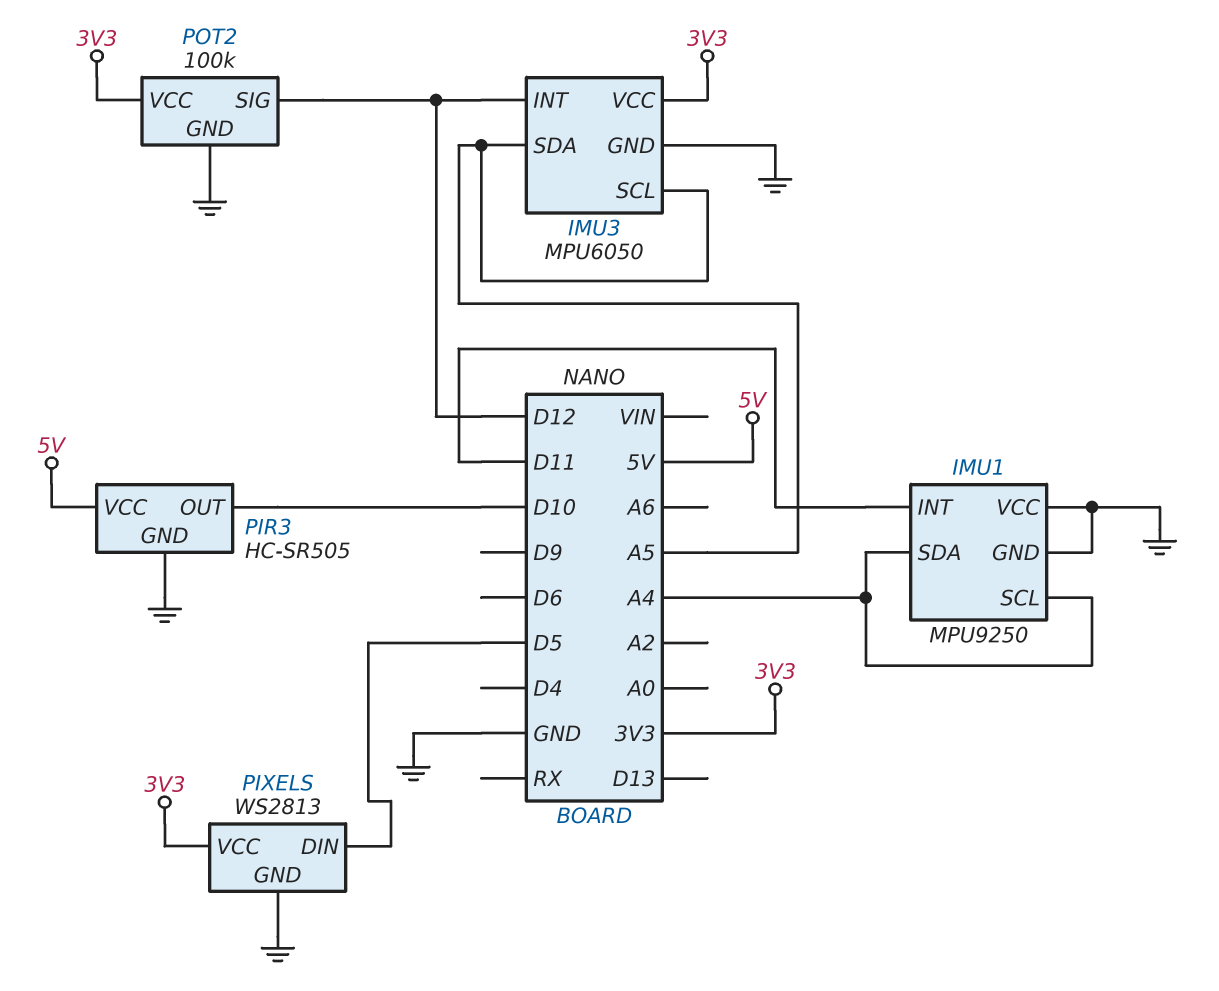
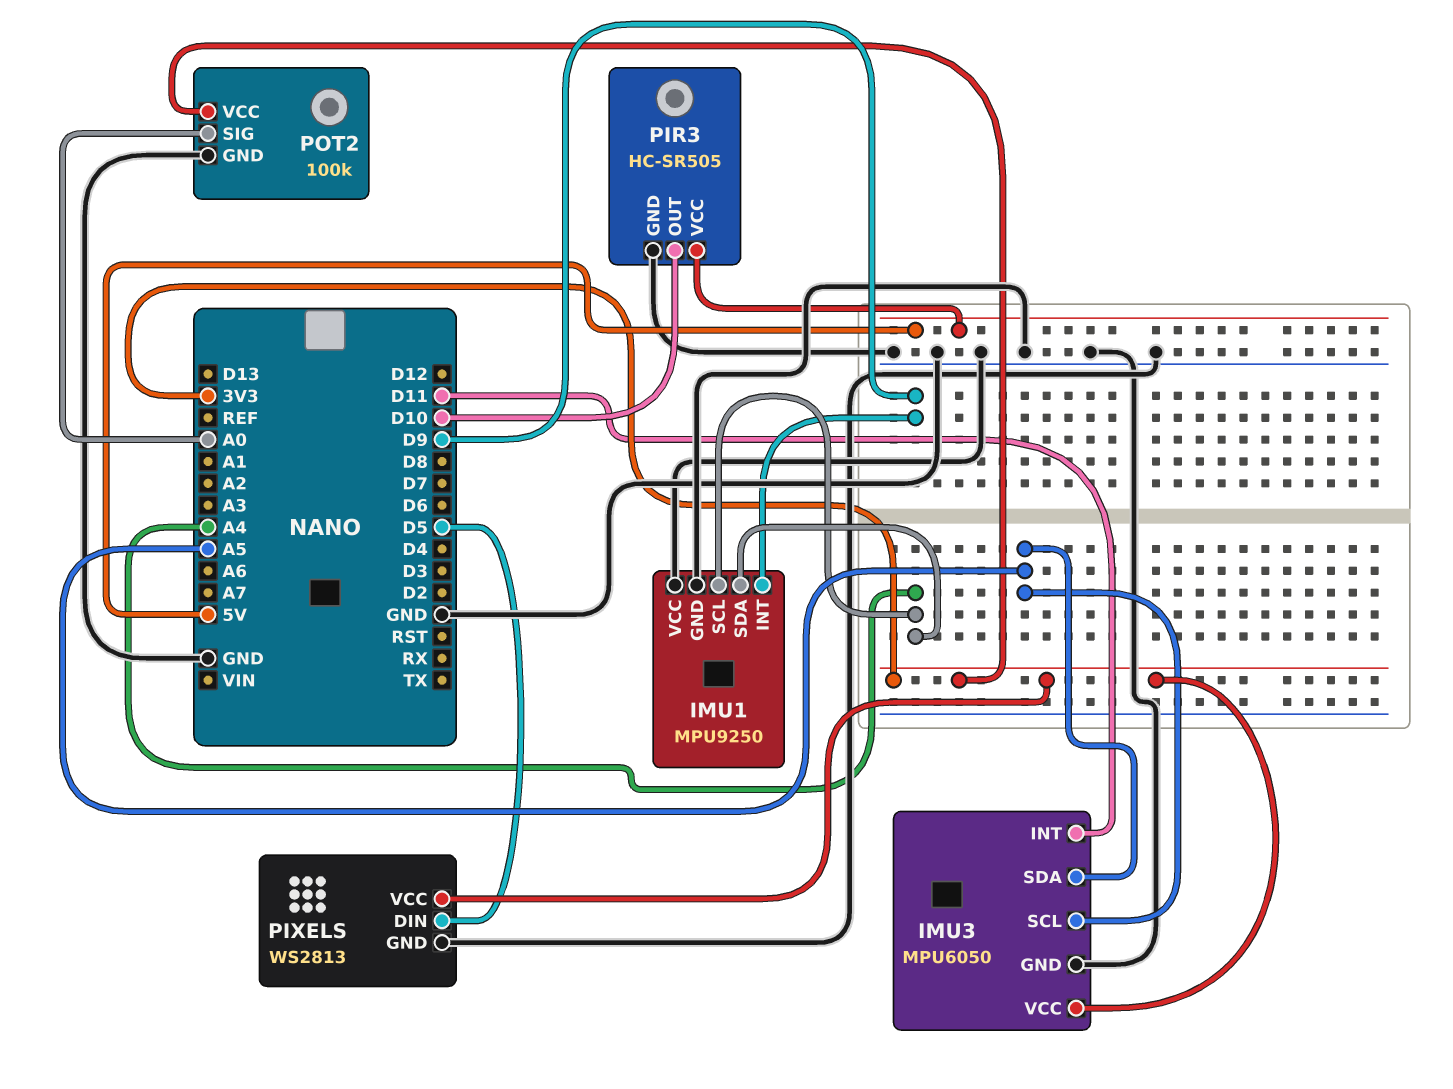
IMU1 pin INT: D11 -> D9
IMU3 pin INT: D12 -> D11
POT2 pin SIG: D12 -> A0

